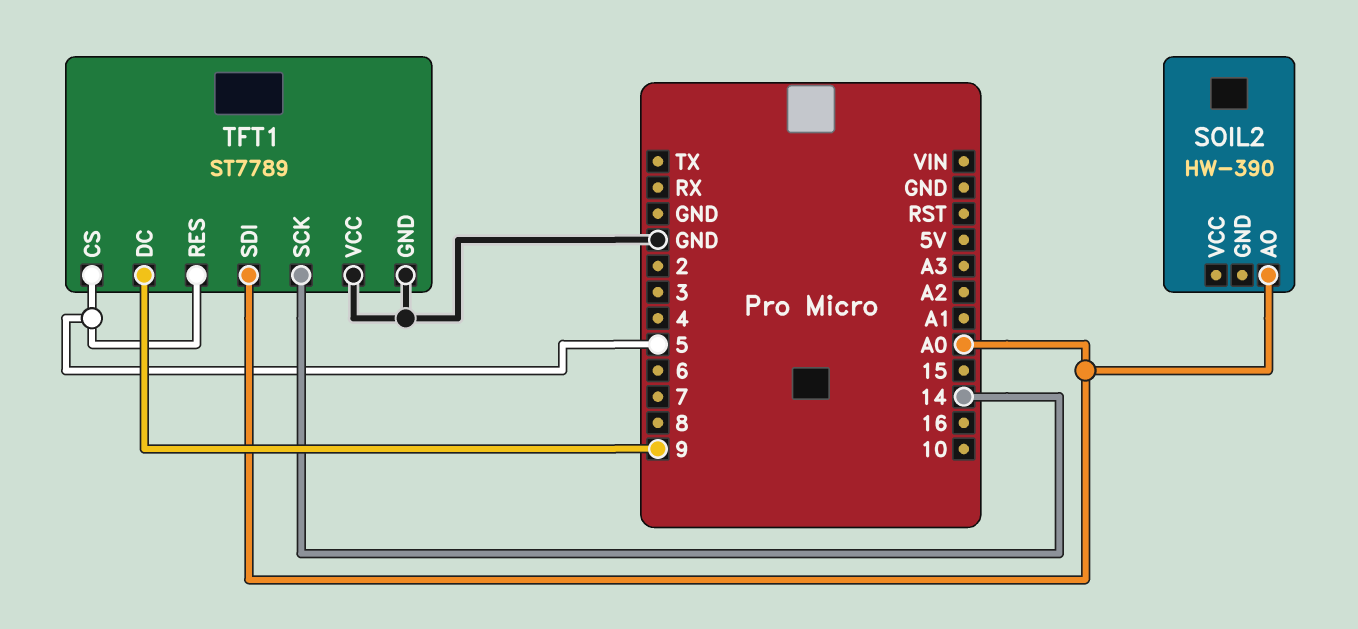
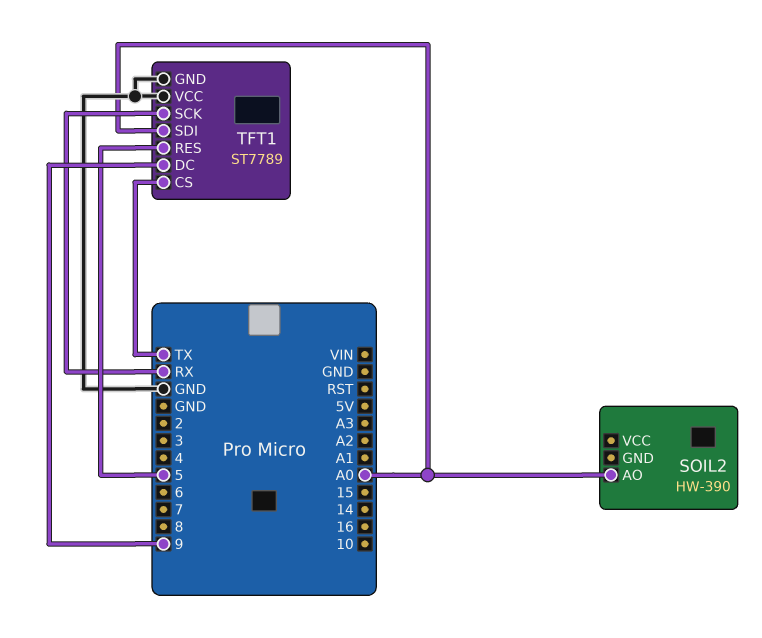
TFT1 pin CS: 5 -> TX
TFT1 pin SCK: 14 -> RX

